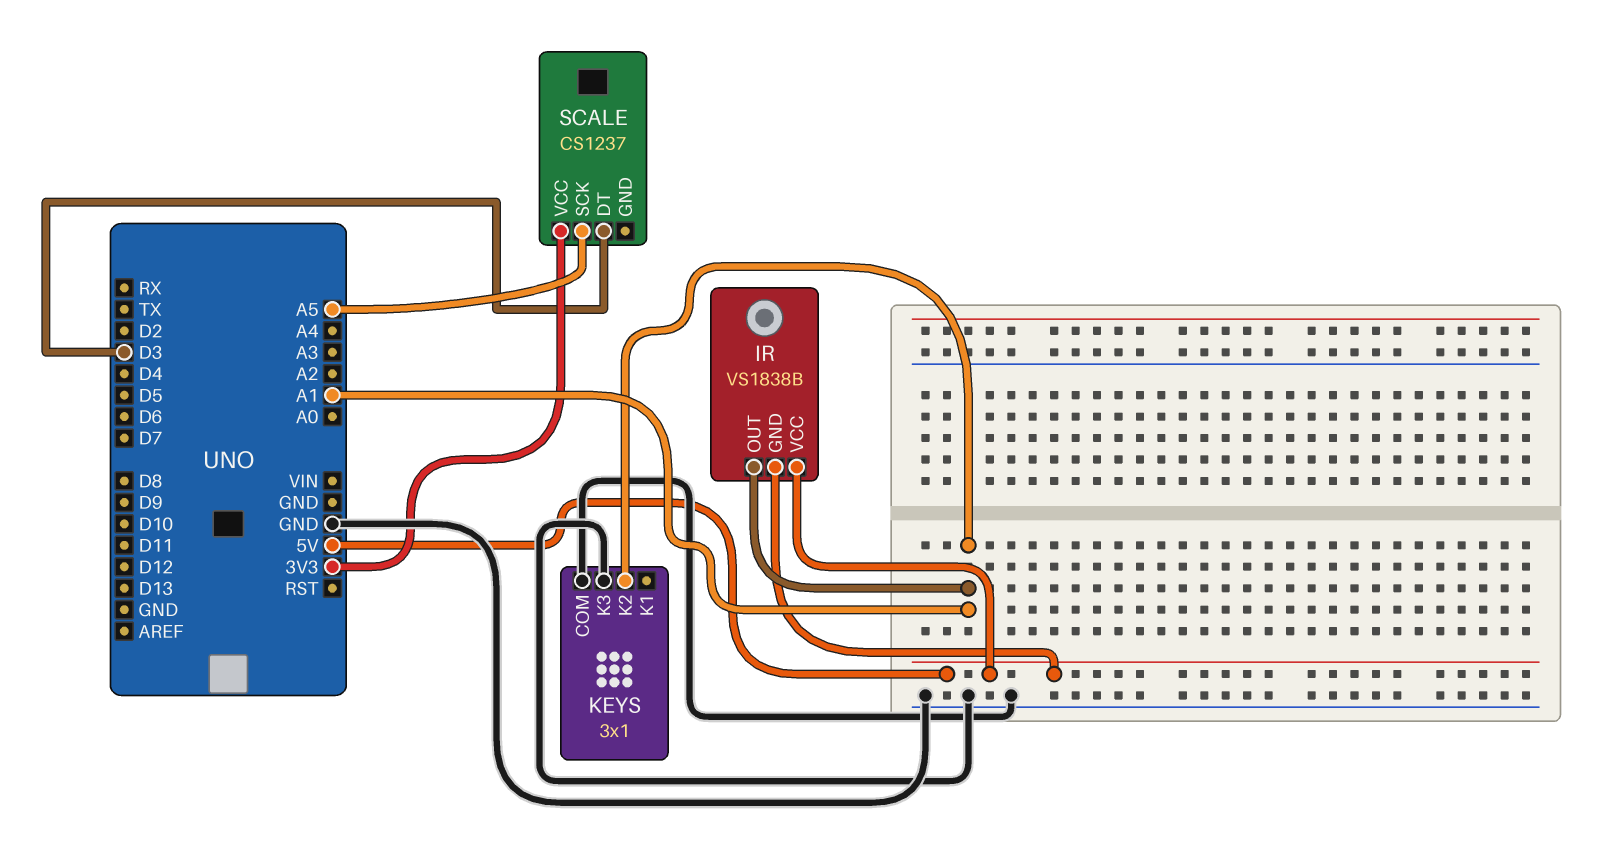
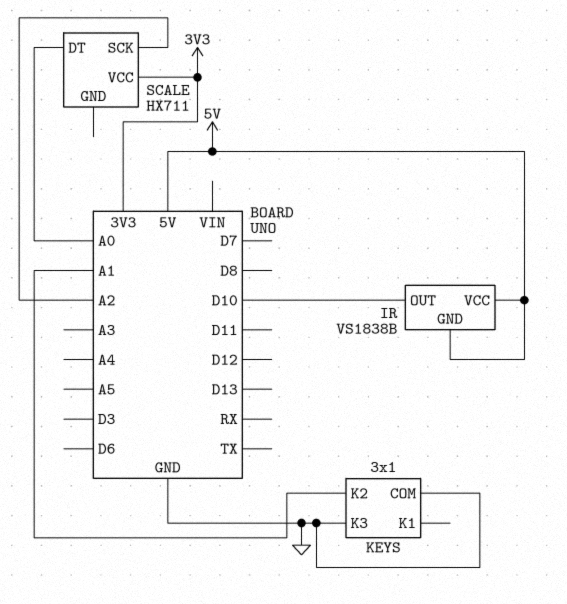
IR pin OUT: A1 -> D10
SCALE: CS1237 -> HX711
SCALE pin DT: D3 -> A0
SCALE pin SCK: A5 -> A2

